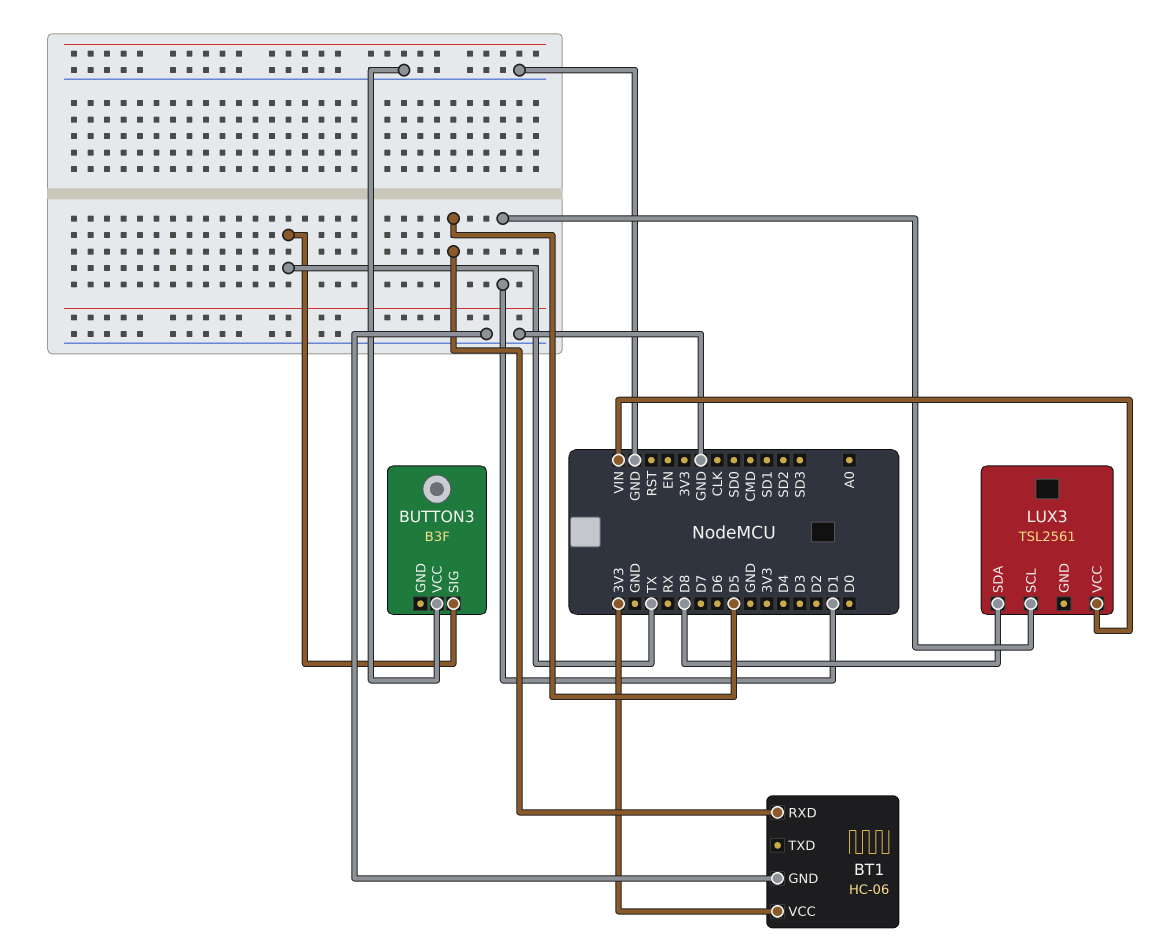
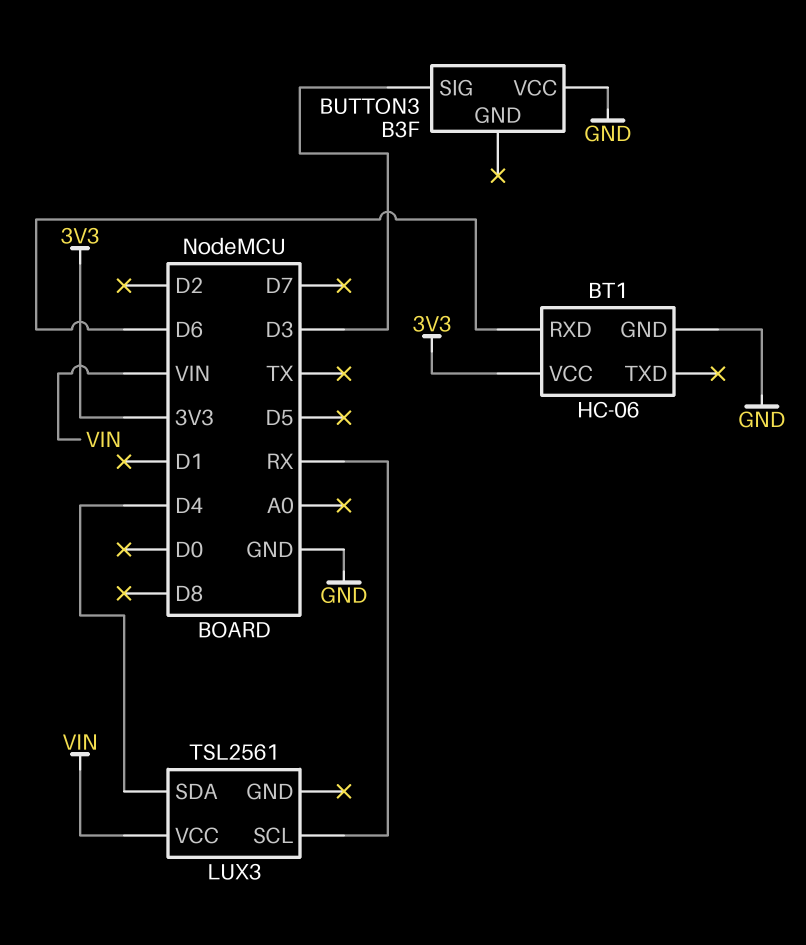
BT1 pin RXD: D5 -> D6
BUTTON3 pin SIG: TX -> D3
LUX3 pin SCL: D1 -> RX
LUX3 pin SDA: D8 -> D4

